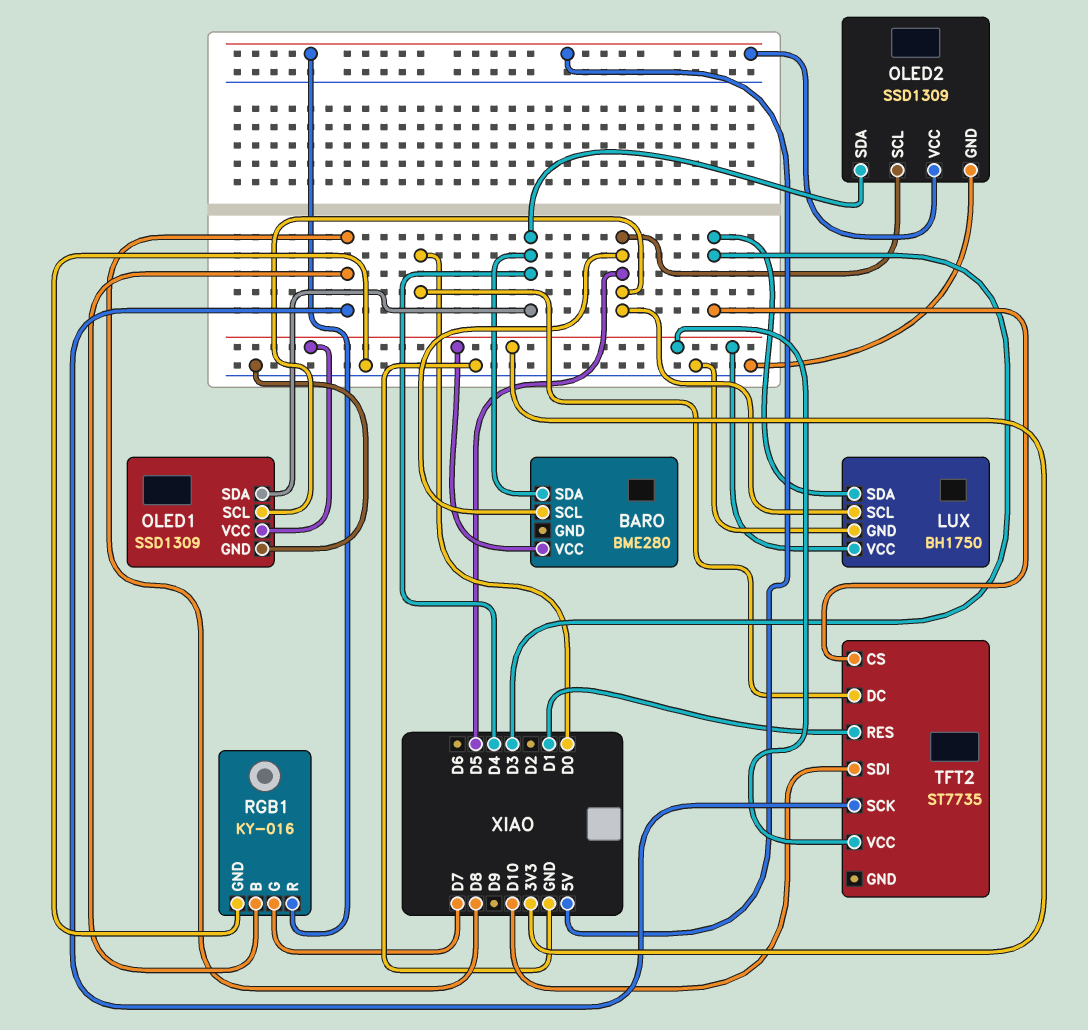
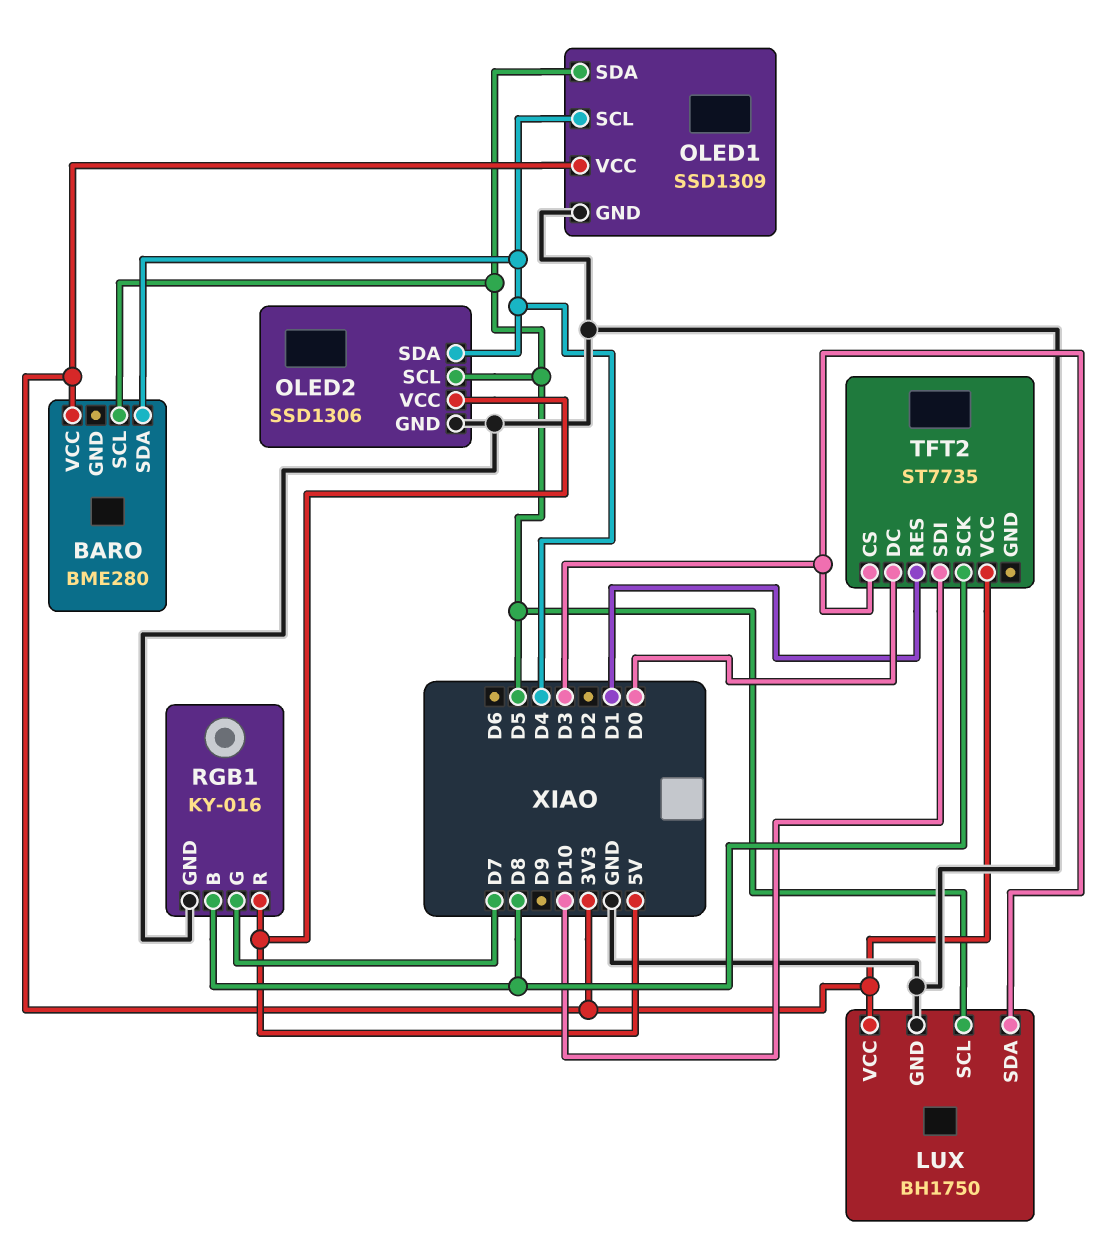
OLED1 pin SCL: D5 -> D4
OLED1 pin SDA: D4 -> D5
OLED2: SSD1309 -> SSD1306

